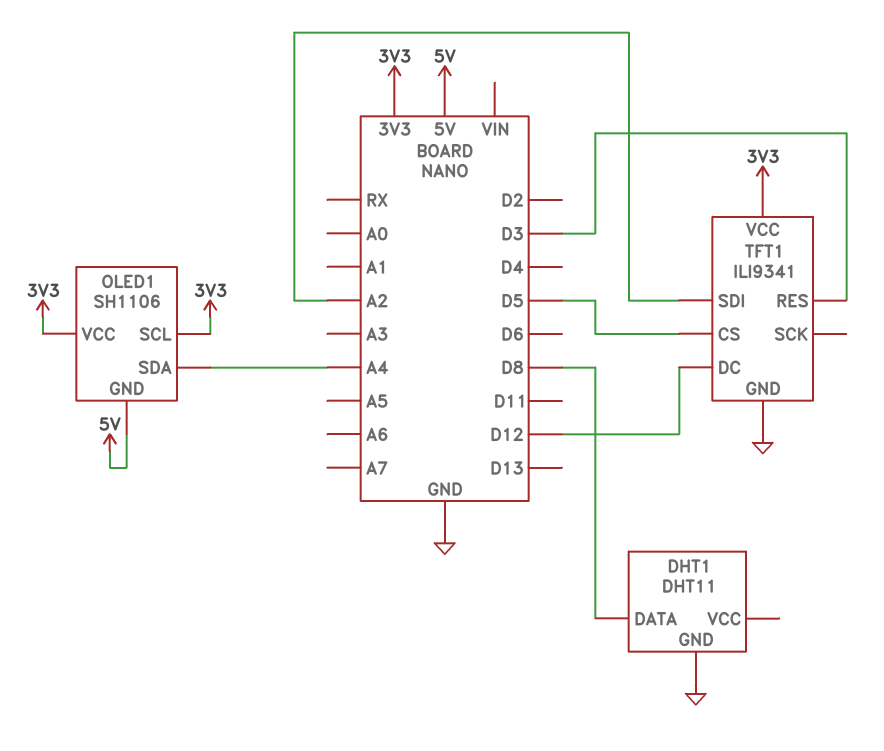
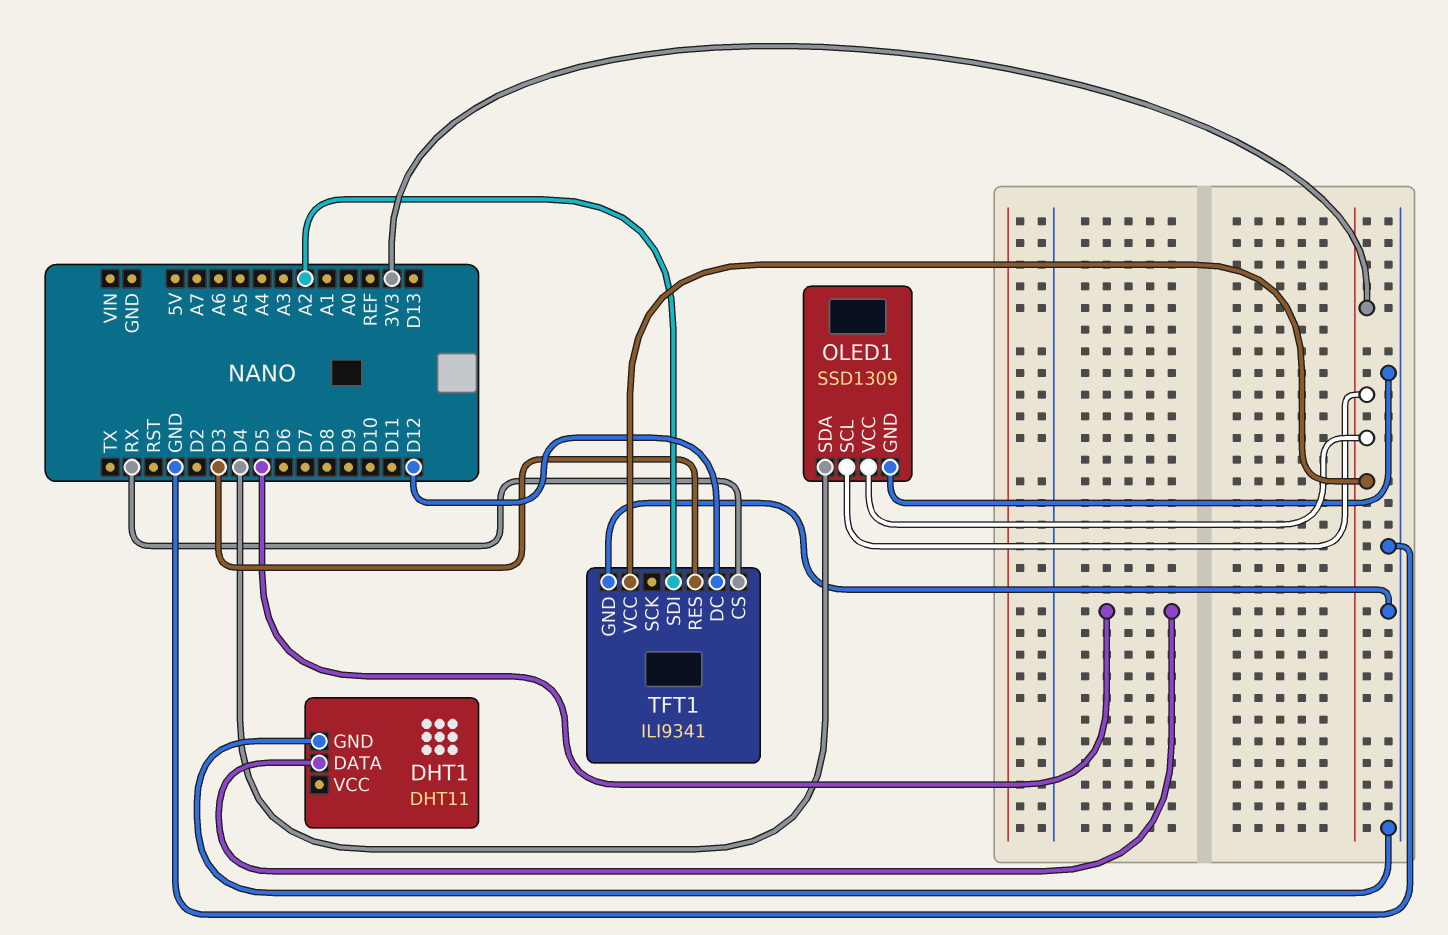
DHT1 pin DATA: D8 -> D5
OLED1: SH1106 -> SSD1309
OLED1 pin GND: 5V -> GND
OLED1 pin SDA: A4 -> D4
TFT1 pin CS: D5 -> RX

